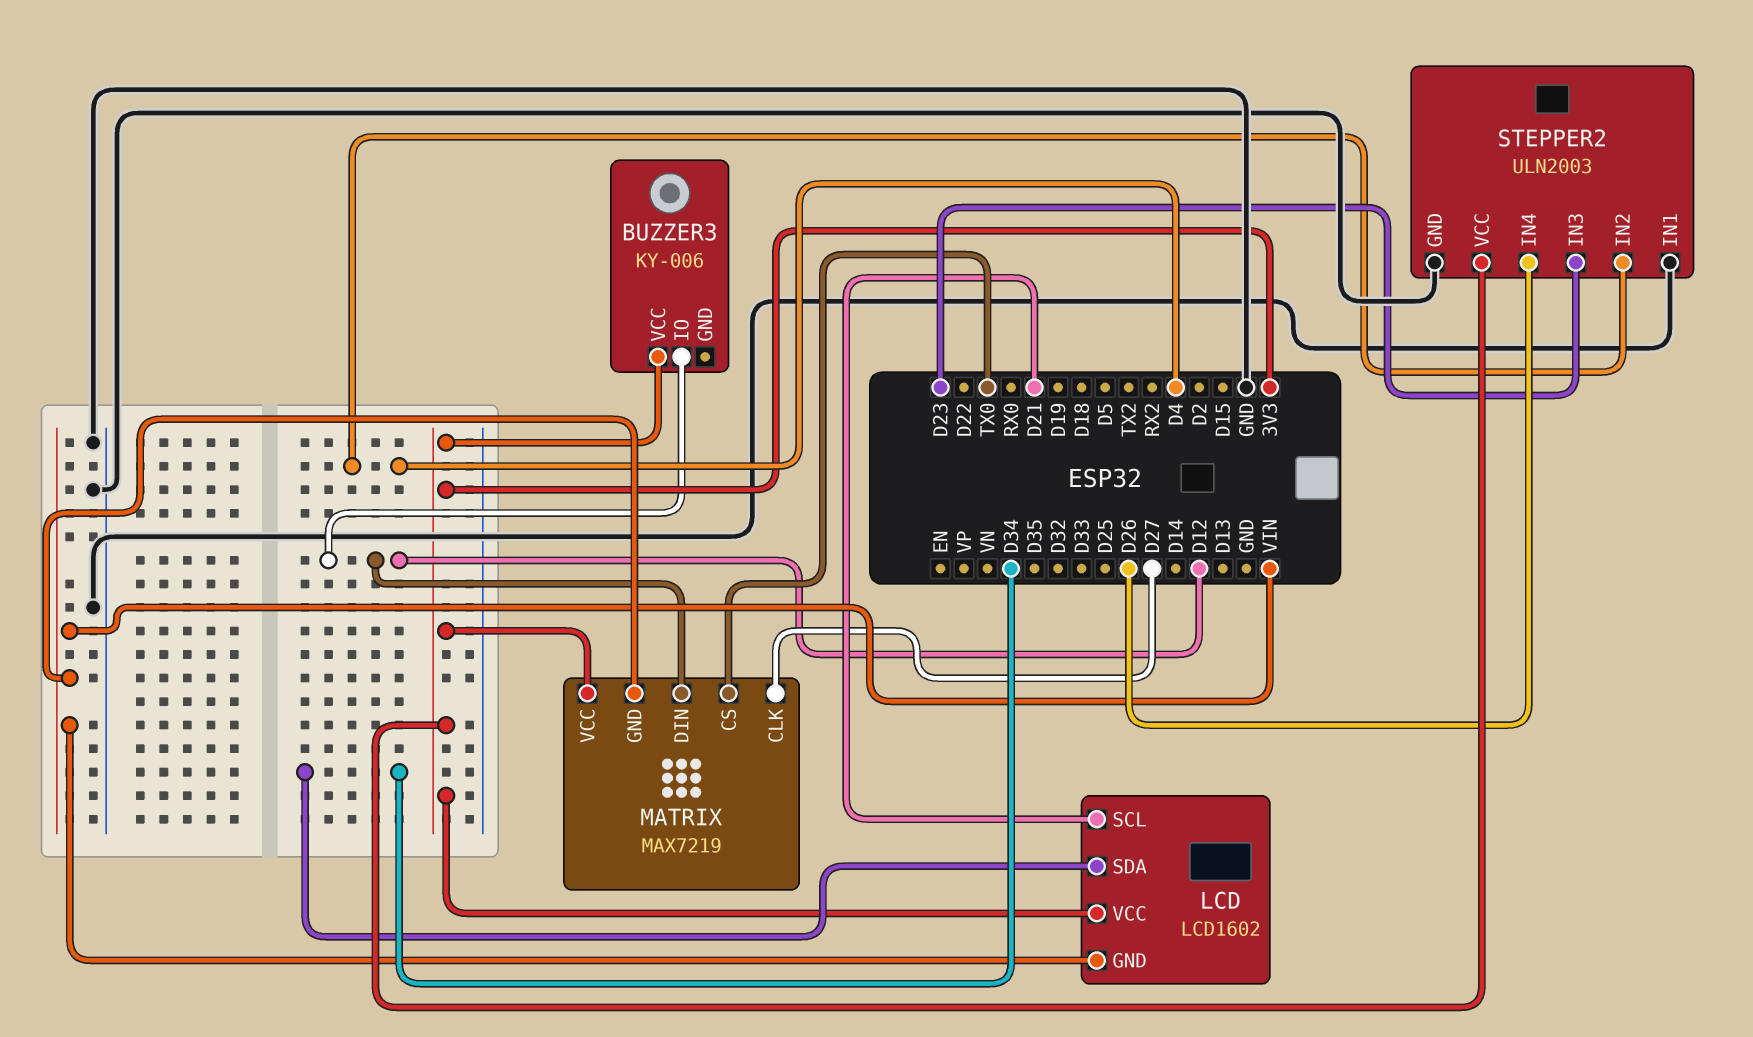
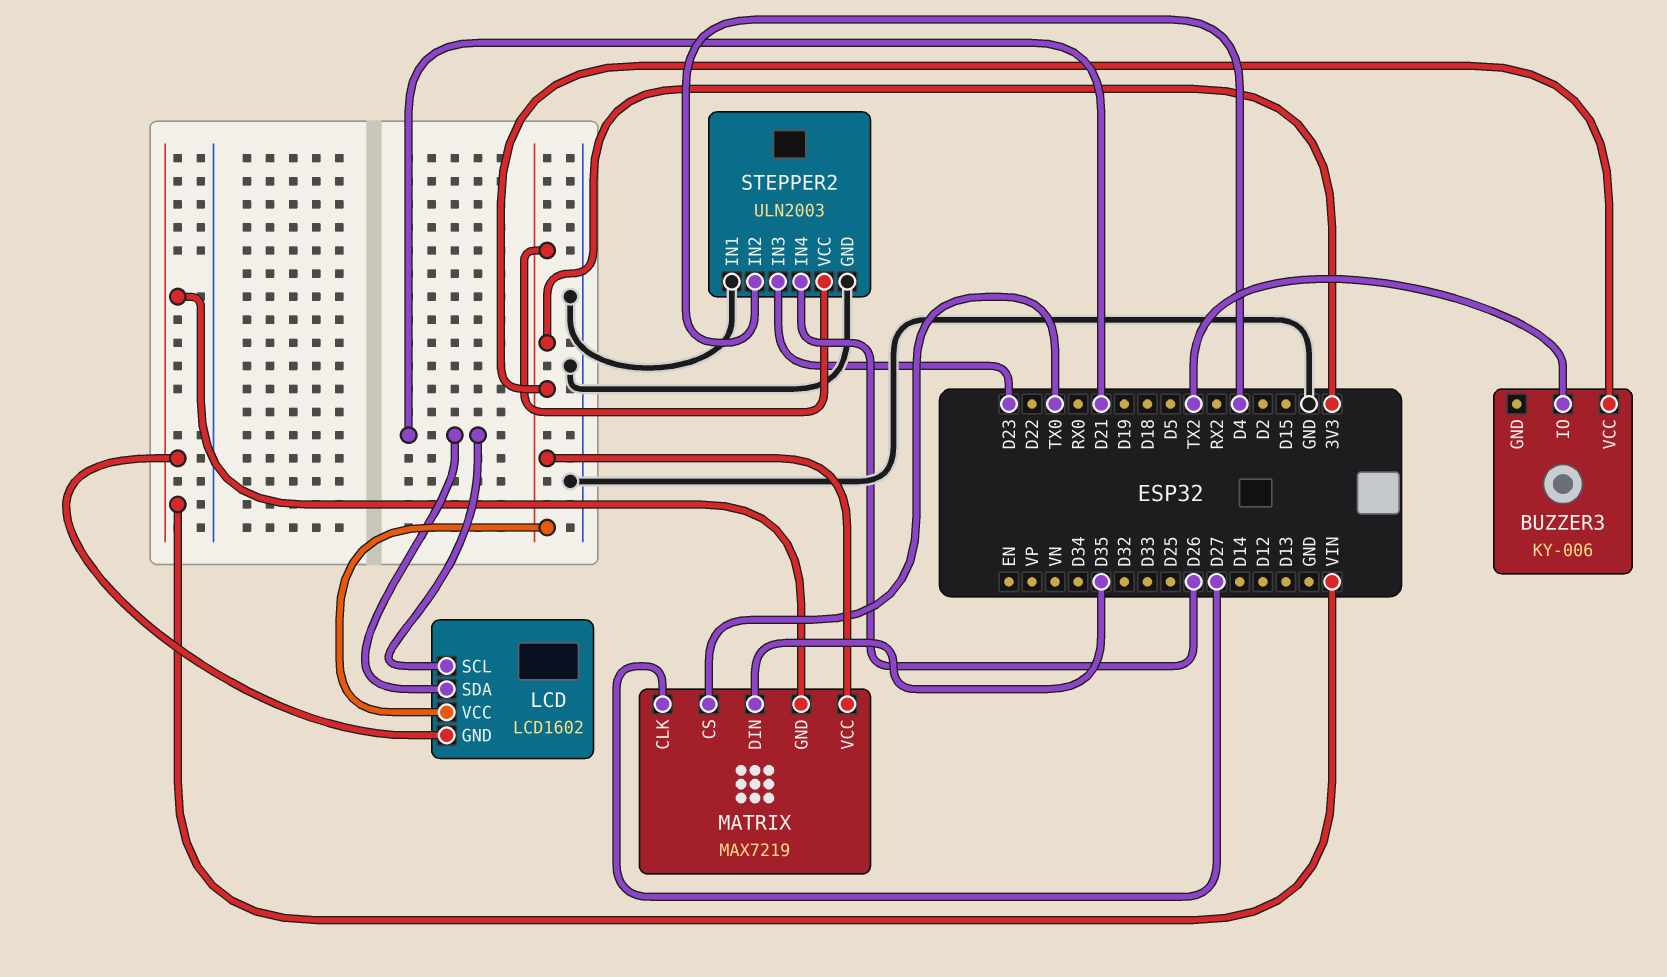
BUZZER3 pin IO: D12 -> TX2
LCD pin SDA: D34 -> D21
MATRIX pin DIN: D12 -> D35

